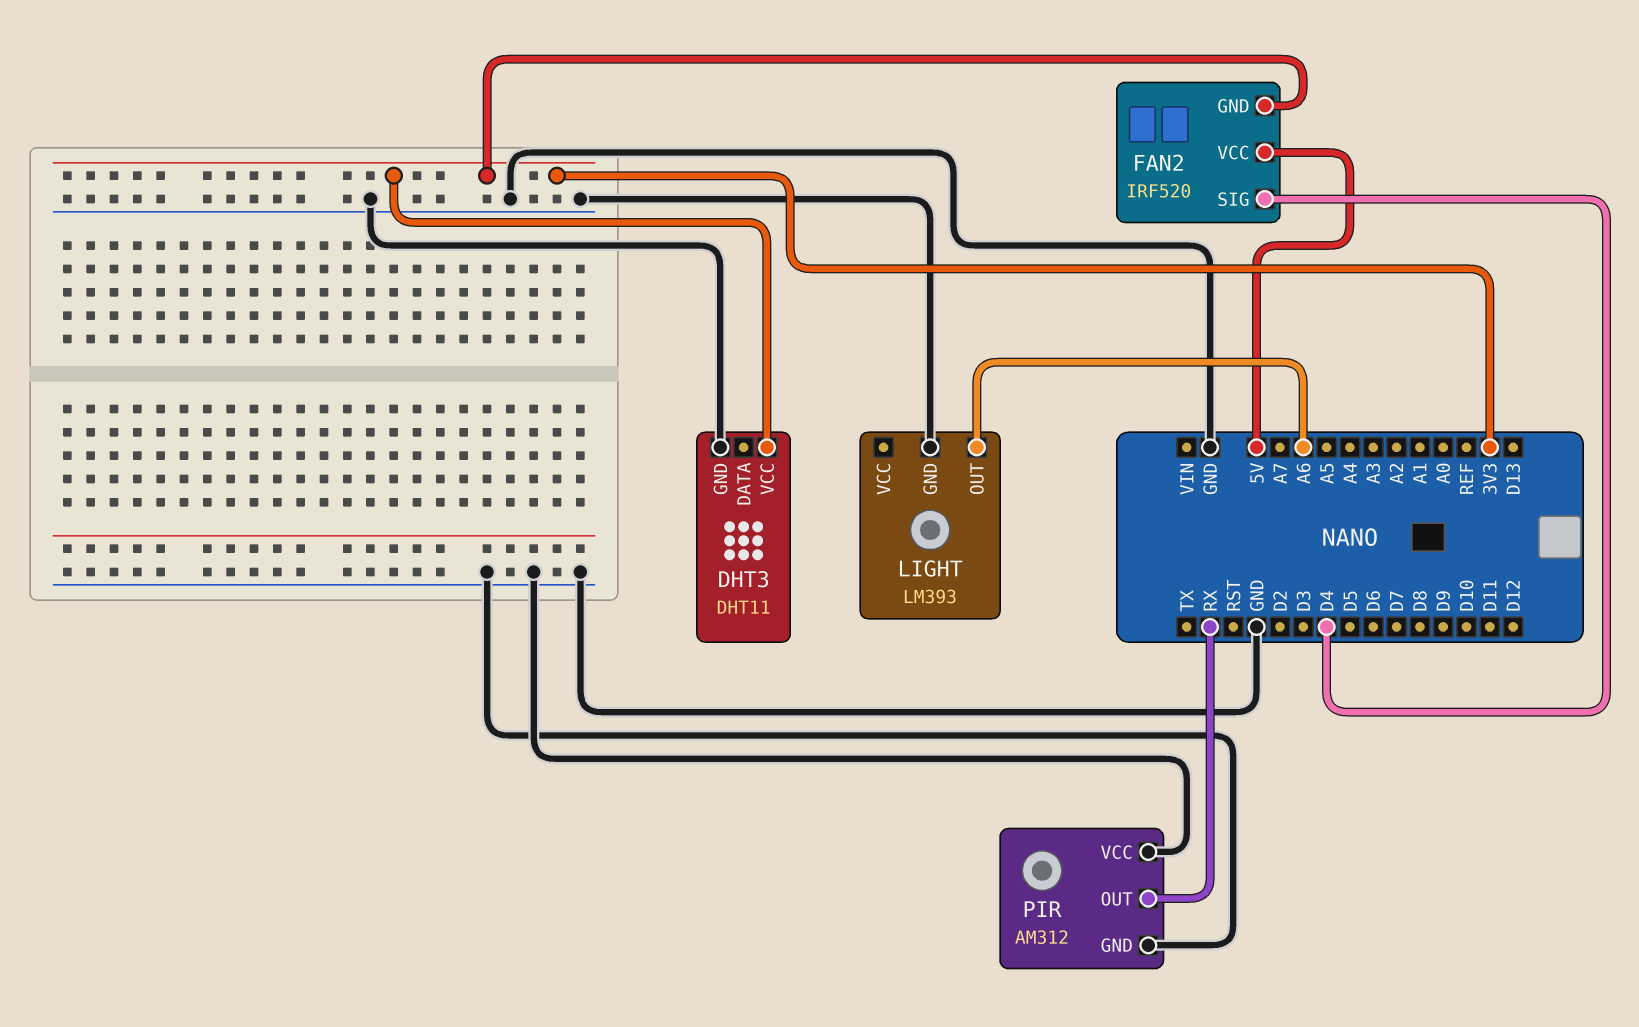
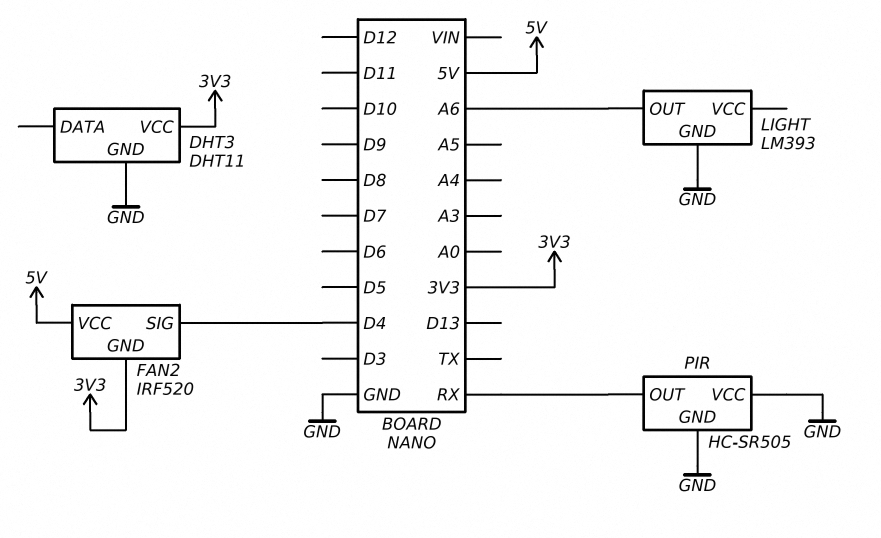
PIR: AM312 -> HC-SR505

